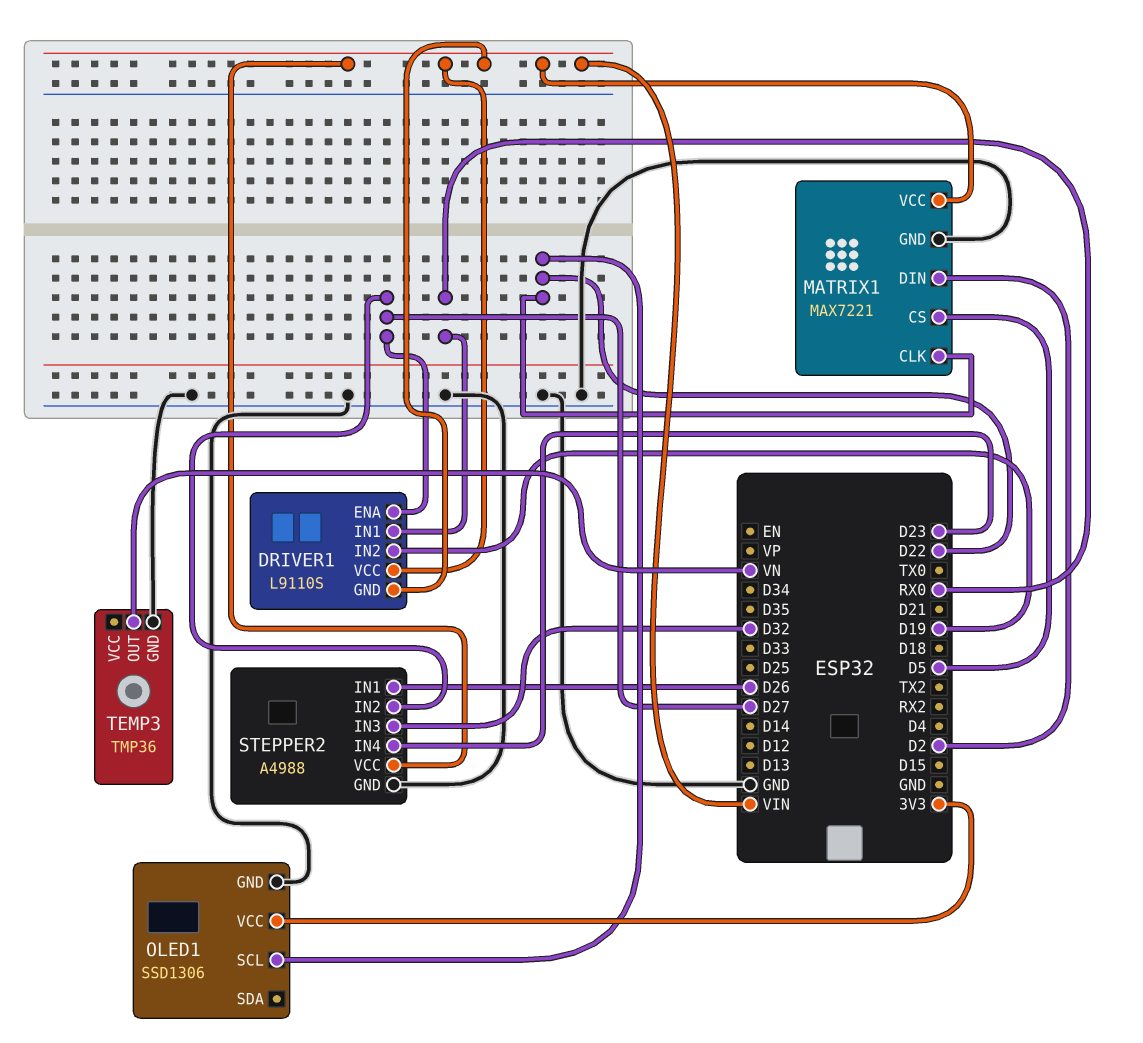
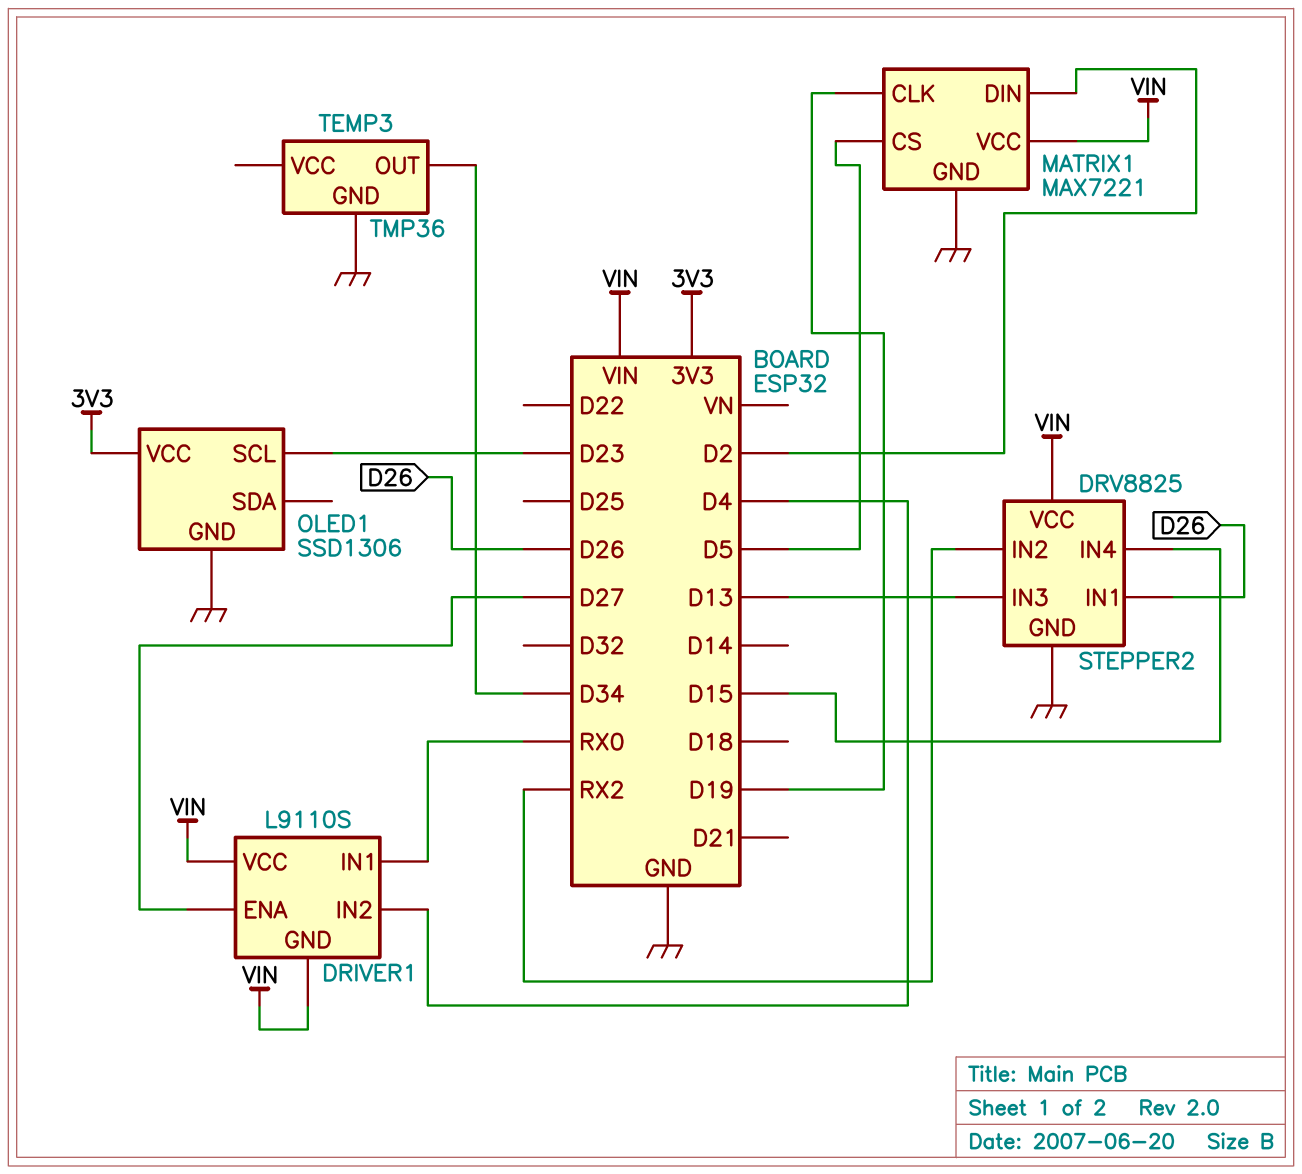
DRIVER1 pin IN2: D19 -> D4
MATRIX1 pin CLK: D22 -> D19
OLED1 pin SCL: D22 -> D23
STEPPER2: A4988 -> DRV8825
STEPPER2 pin IN2: D27 -> RX2
STEPPER2 pin IN3: D32 -> D13
STEPPER2 pin IN4: D23 -> D15
TEMP3 pin OUT: VN -> D34

